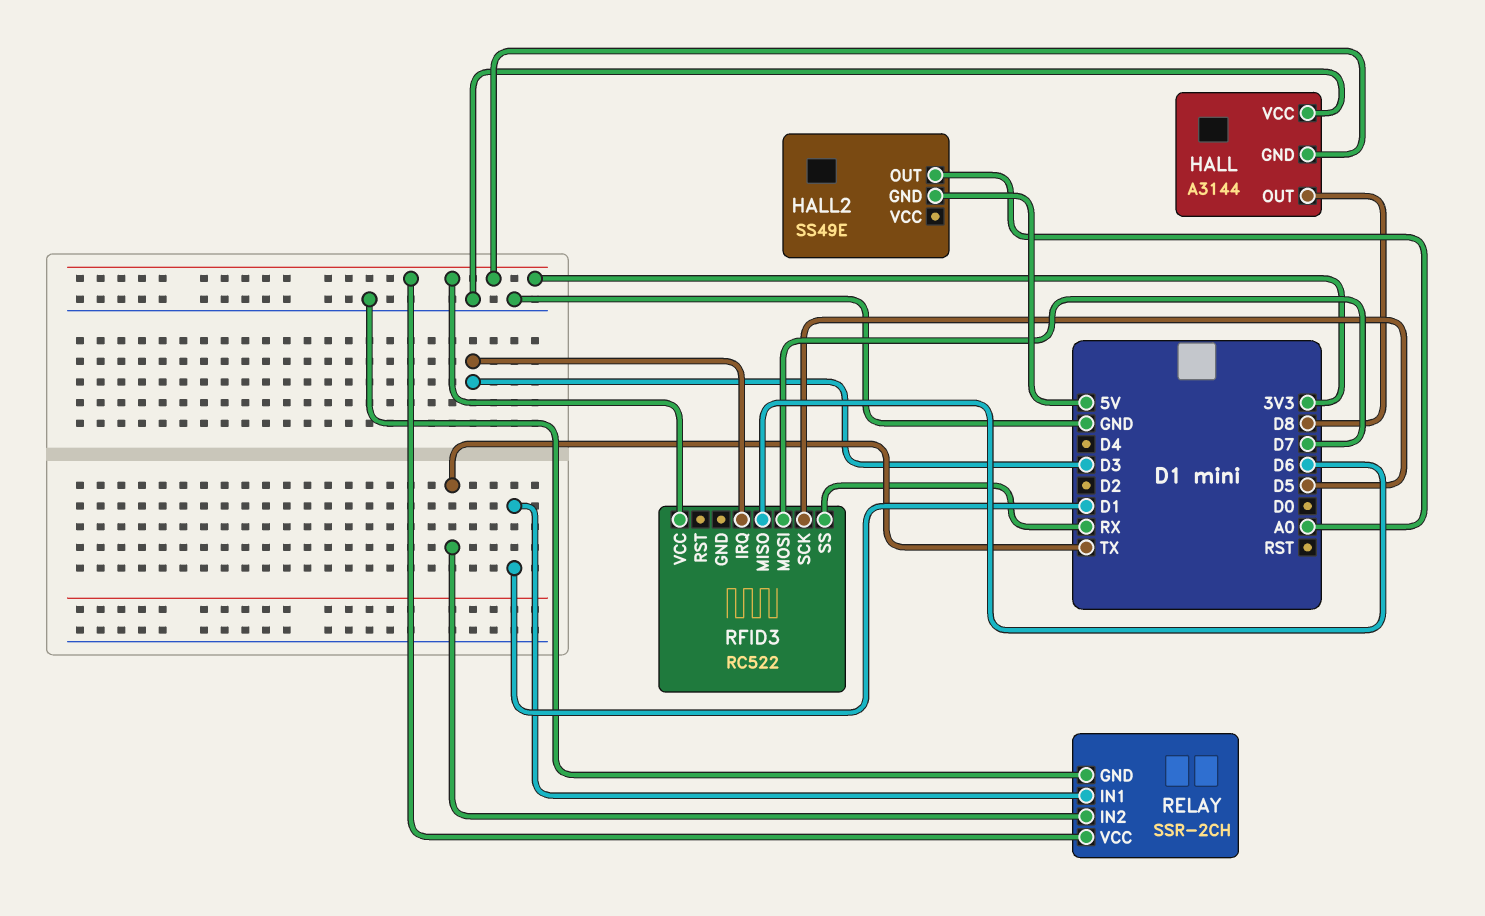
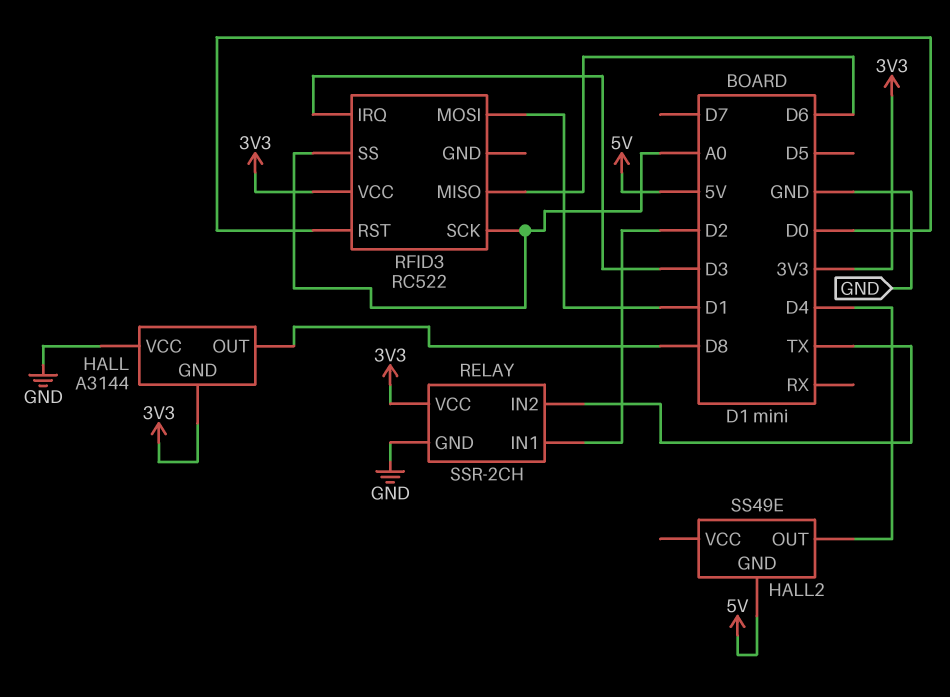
HALL2 pin OUT: A0 -> D4
RELAY pin IN1: D1 -> D2
RFID3 pin MOSI: D7 -> D1
RFID3 pin RST: none -> D0
RFID3 pin SCK: D5 -> A0
RFID3 pin SS: RX -> A0

